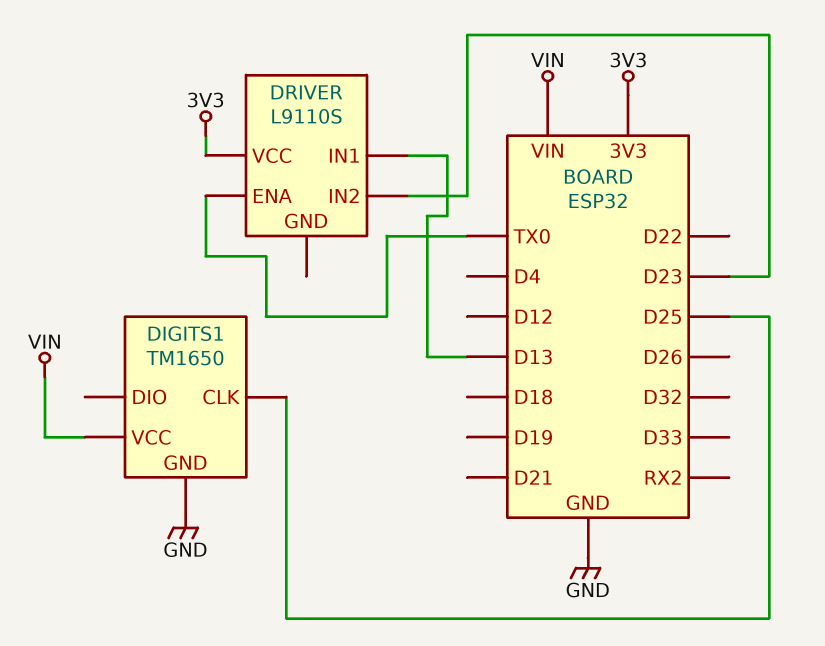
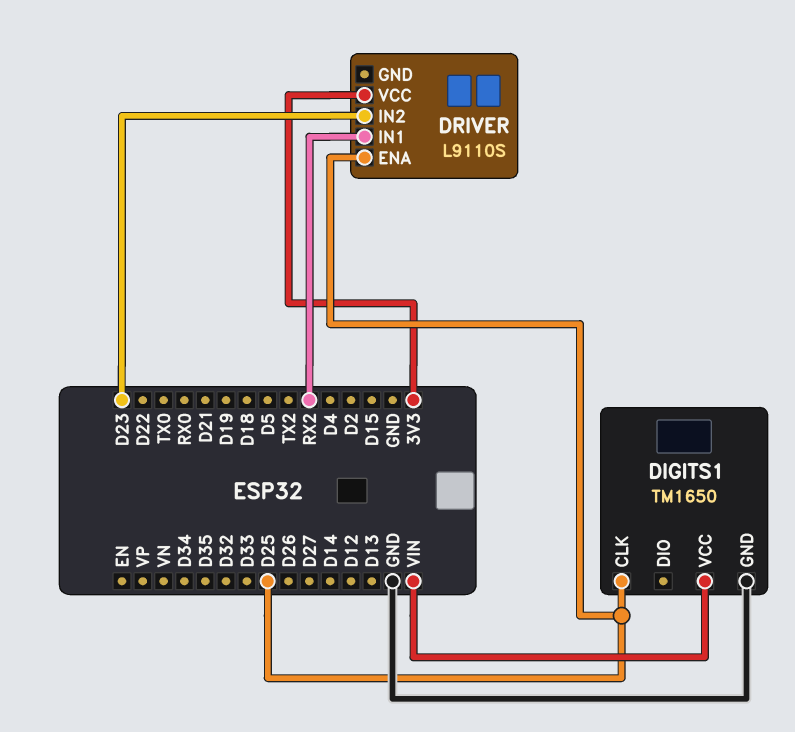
DRIVER pin ENA: TX0 -> D25
DRIVER pin IN1: D13 -> RX2

